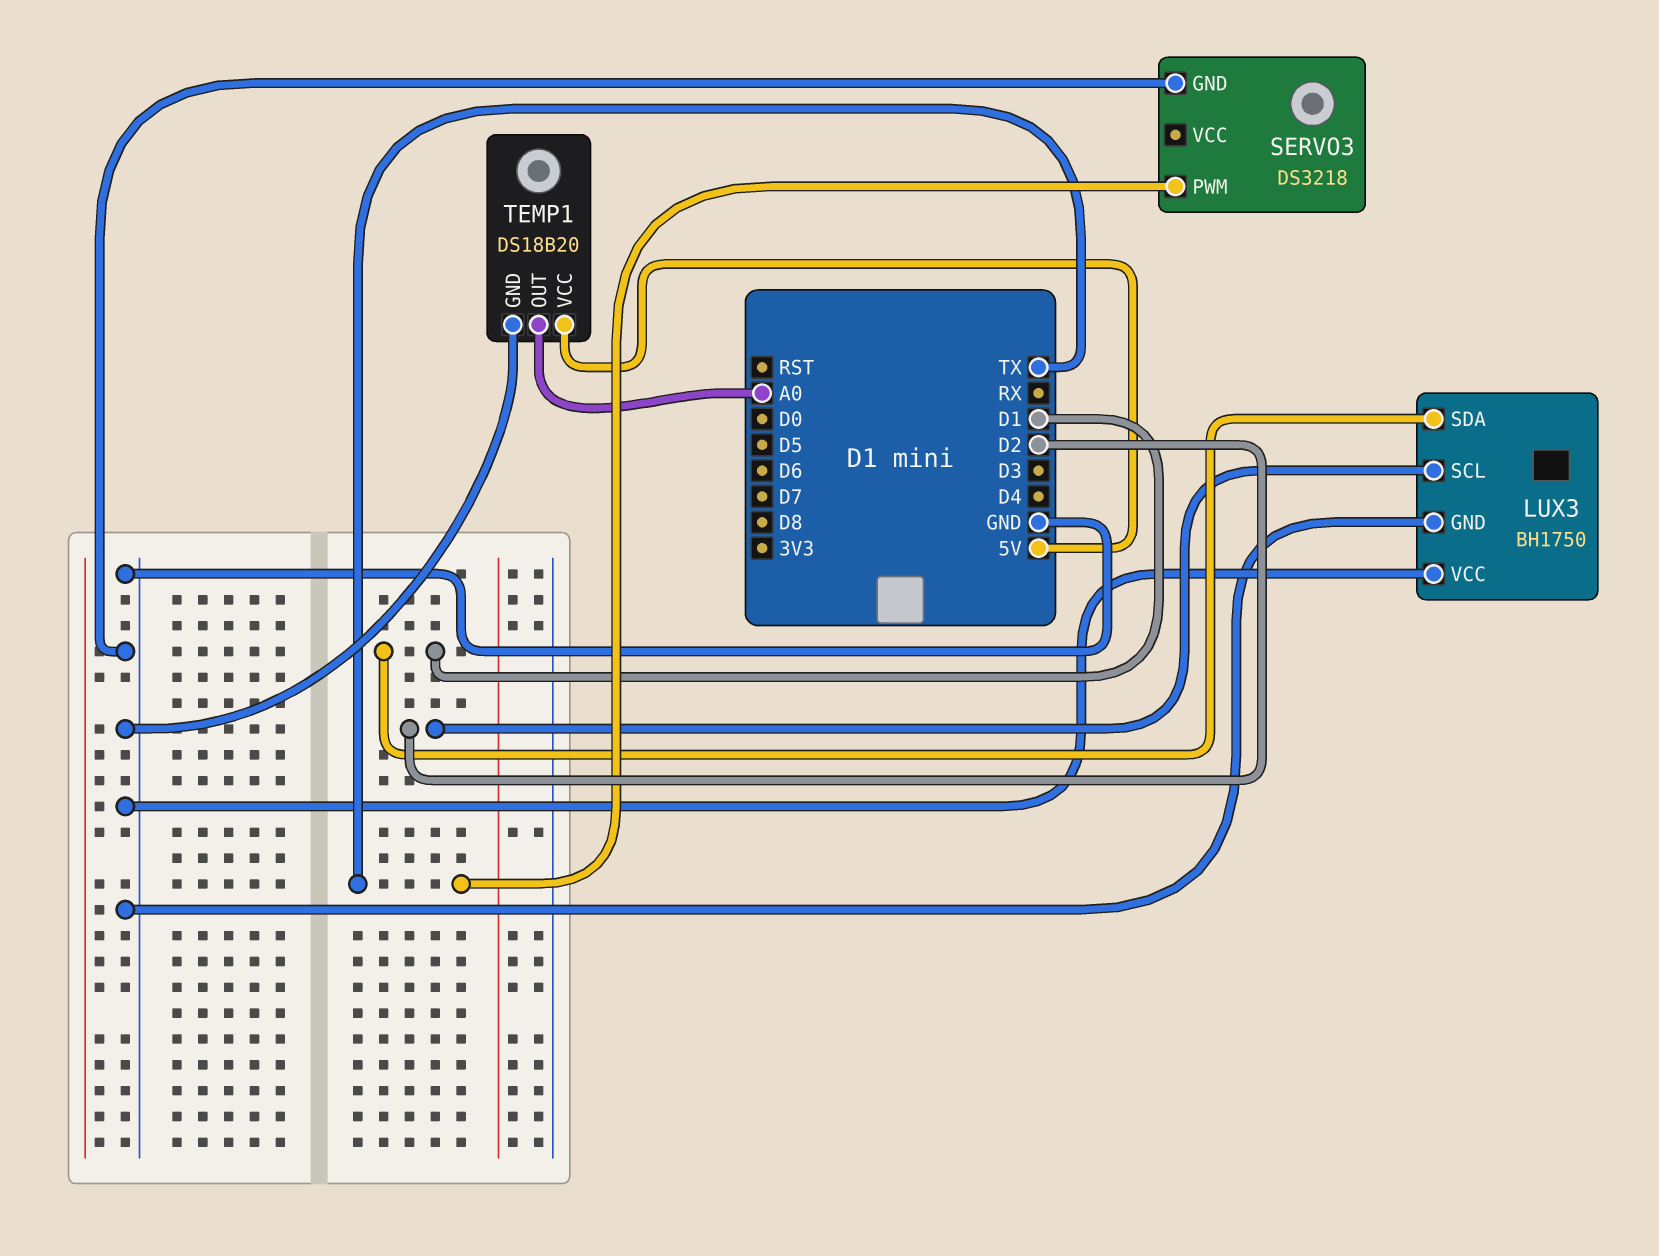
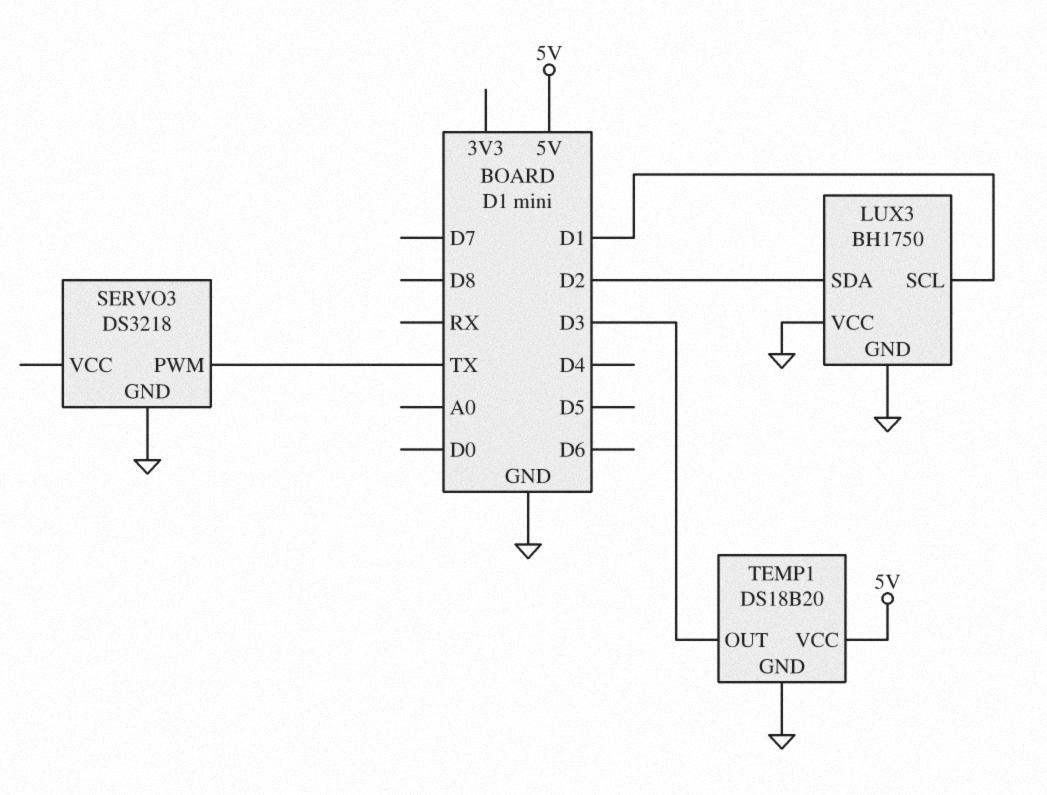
LUX3 pin SCL: D2 -> D1
LUX3 pin SDA: D1 -> D2
TEMP1 pin OUT: A0 -> D3

